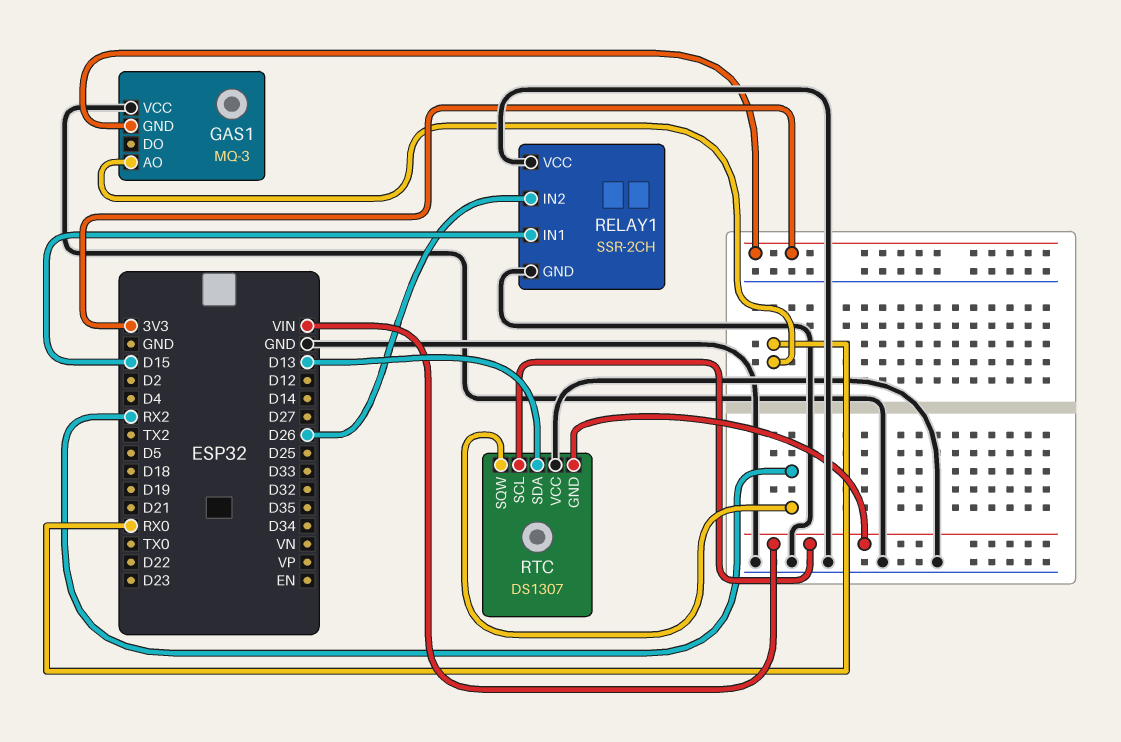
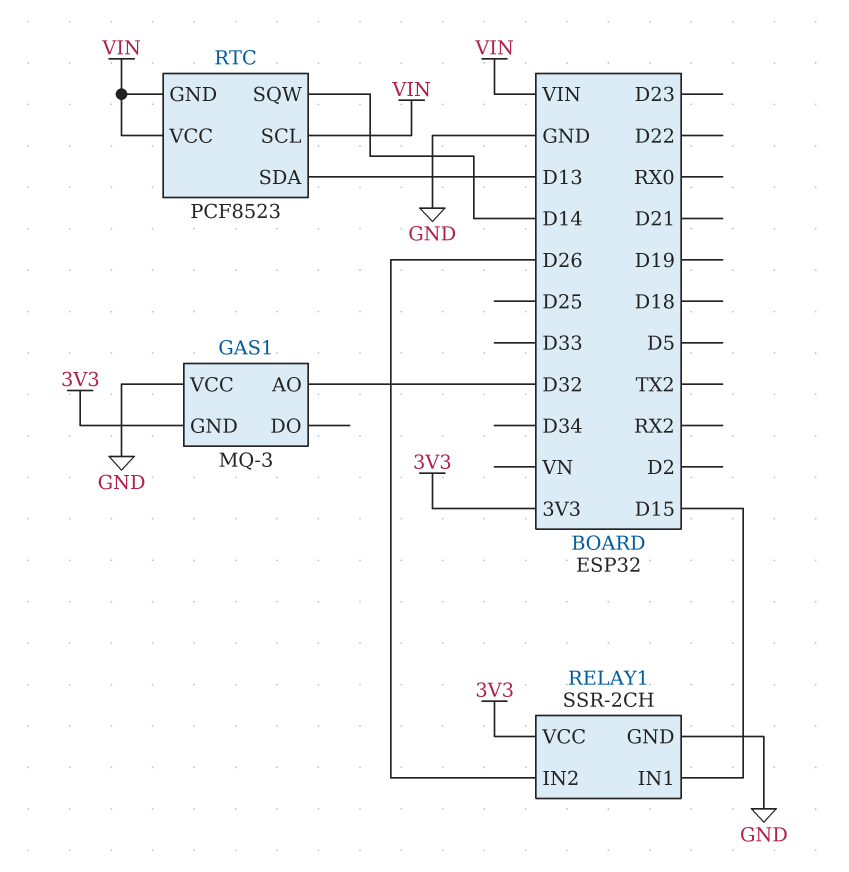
GAS1 pin AO: RX0 -> D32
RELAY1 pin VCC: GND -> 3V3
RTC: DS1307 -> PCF8523
RTC pin SQW: RX2 -> D14
RTC pin VCC: GND -> VIN

